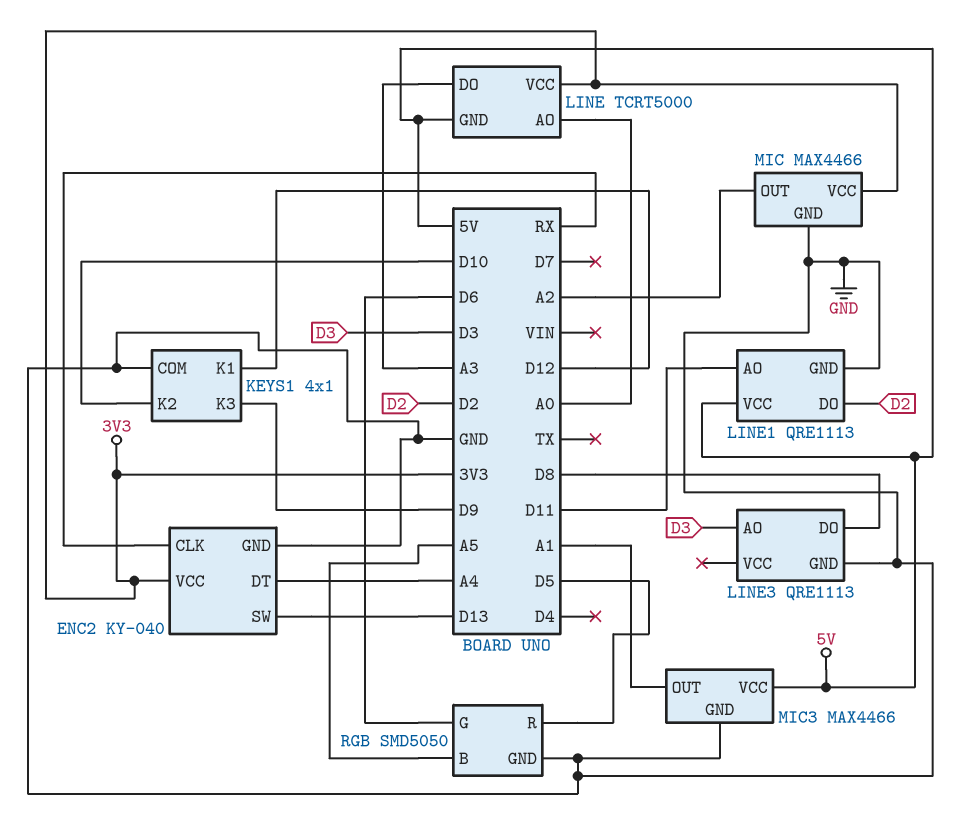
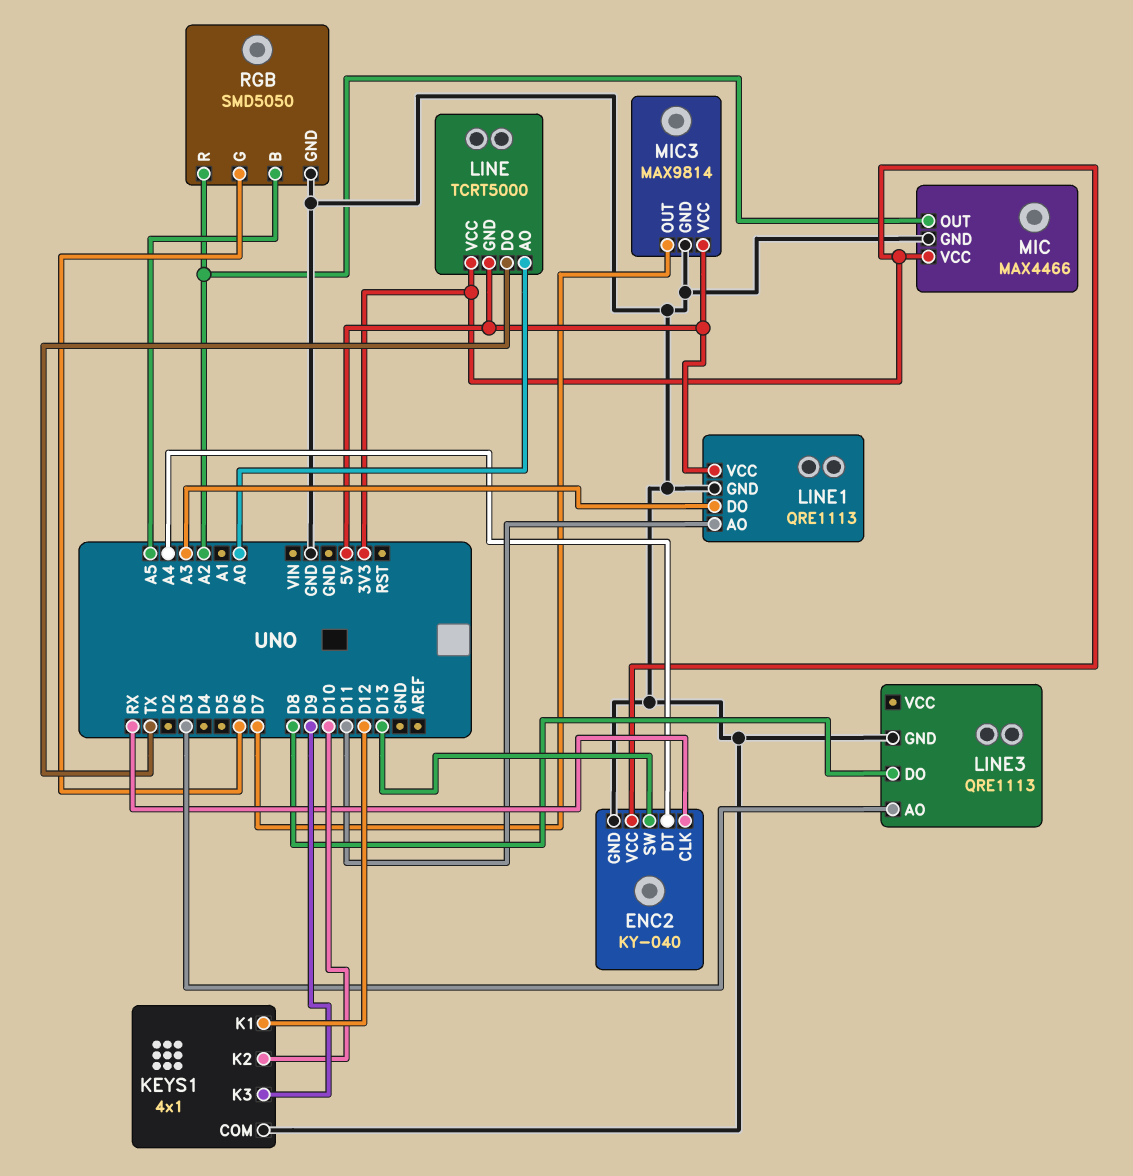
LINE pin DO: A3 -> TX
LINE1 pin DO: D2 -> A3
MIC3: MAX4466 -> MAX9814
MIC3 pin OUT: A1 -> D7
RGB pin R: D5 -> A2

